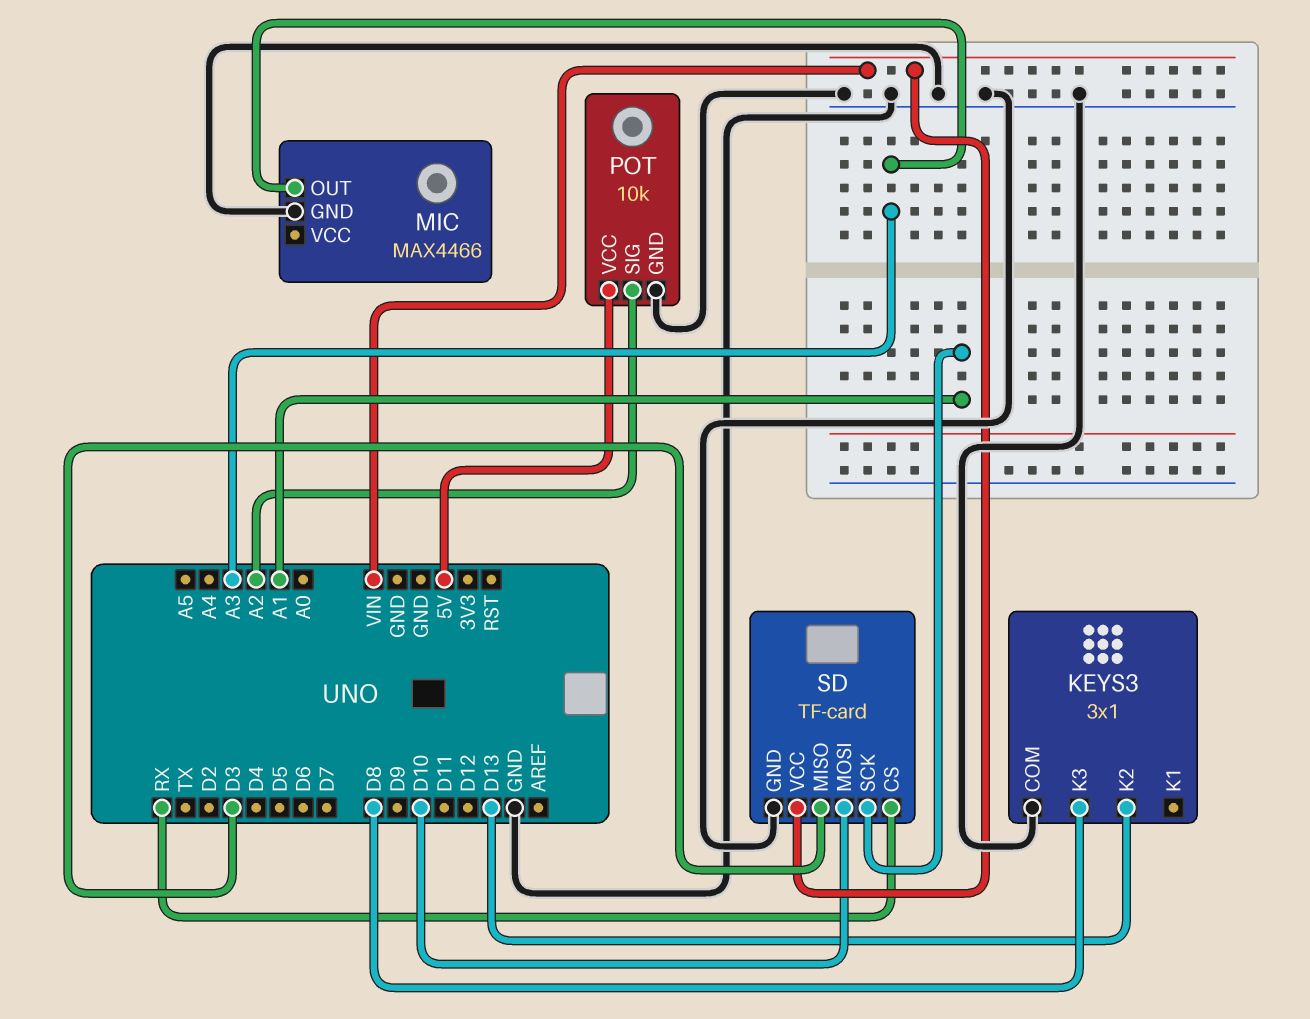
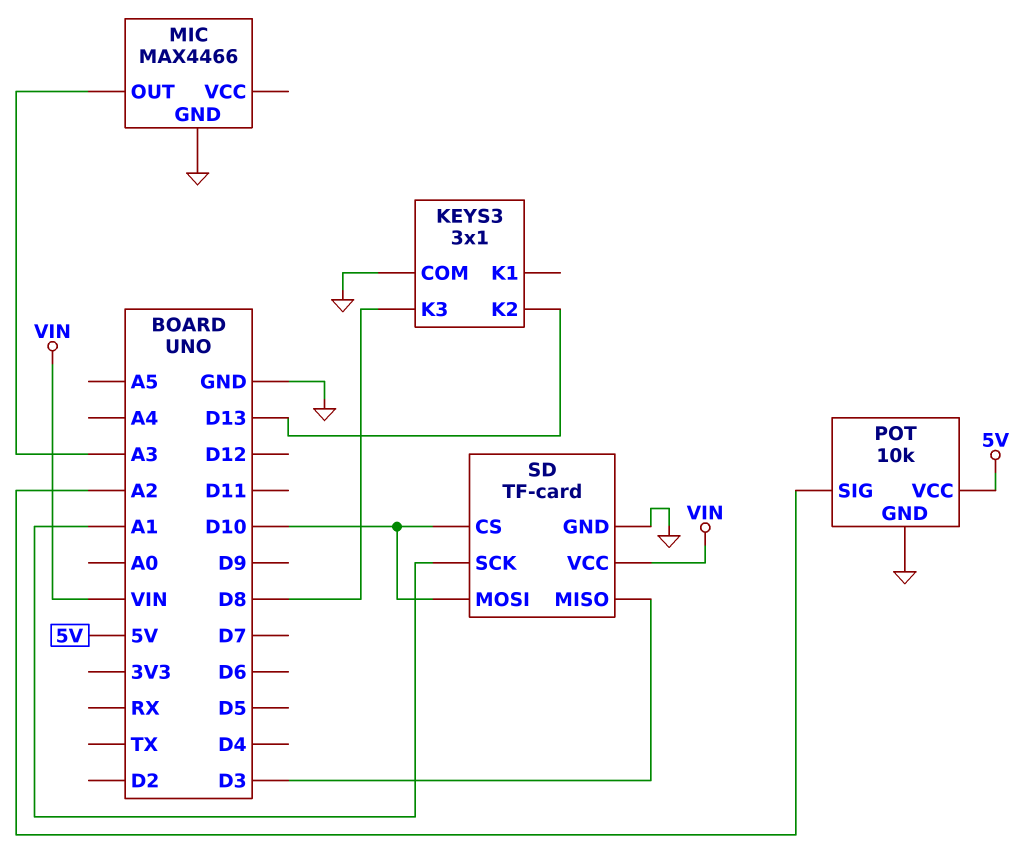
SD pin CS: RX -> D10

